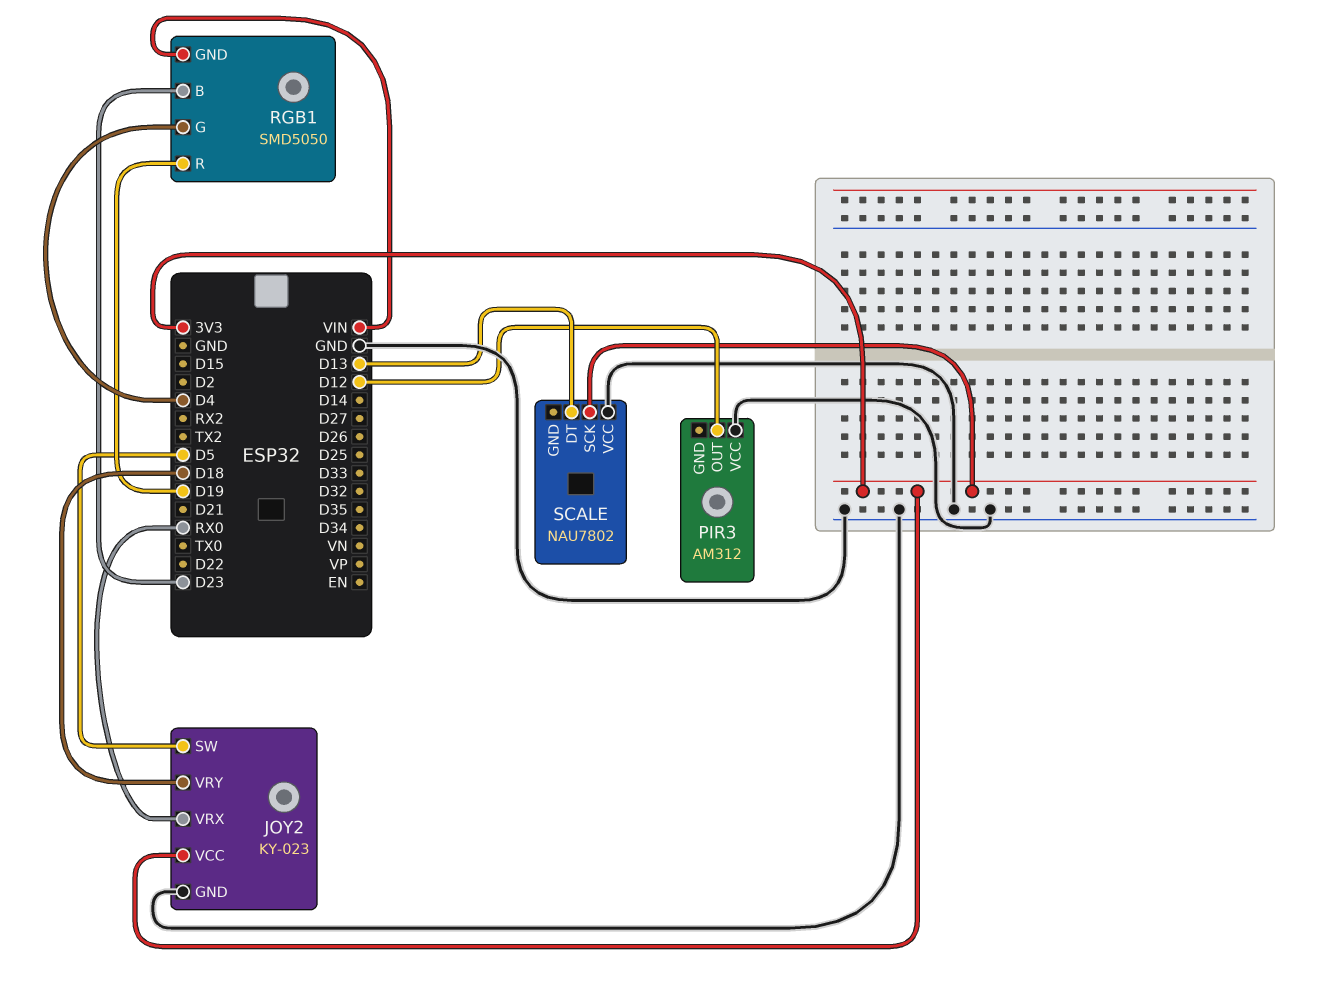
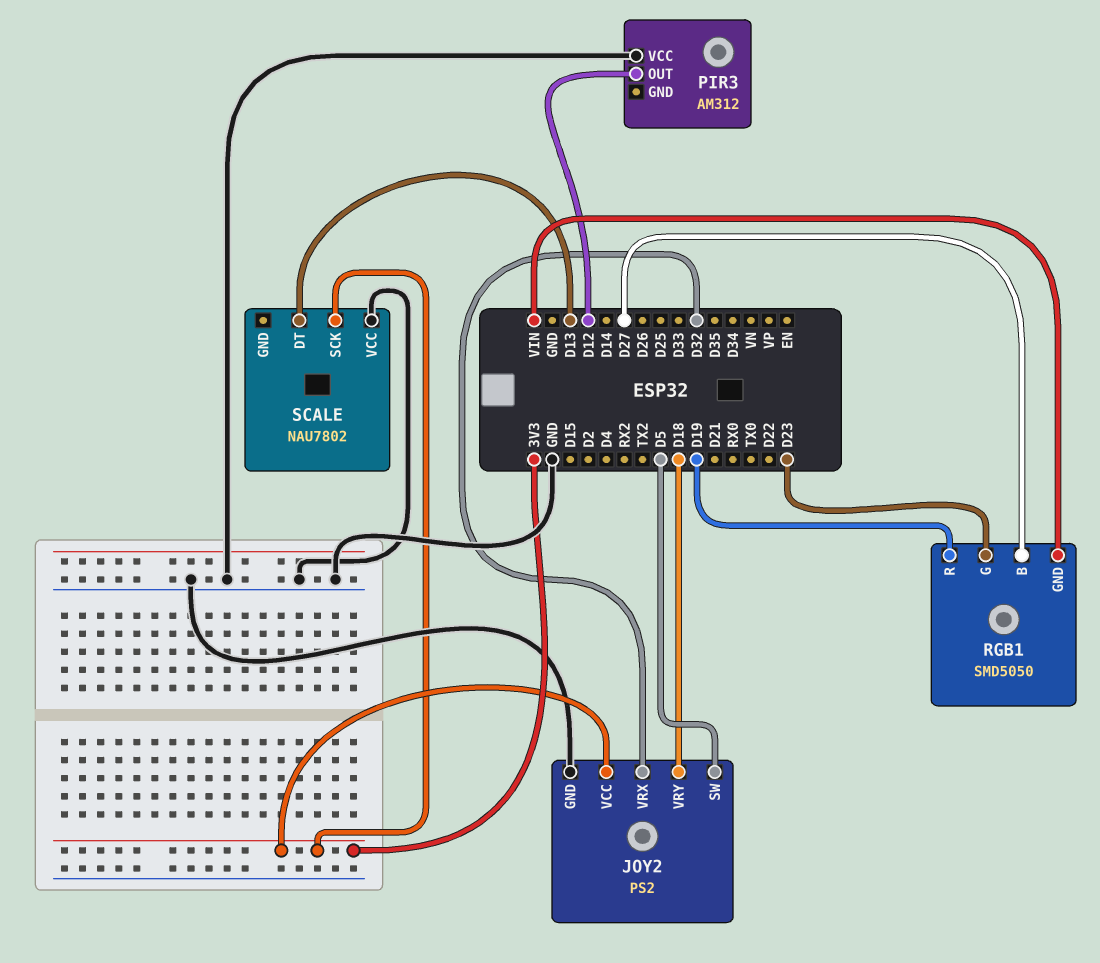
JOY2: KY-023 -> PS2
JOY2 pin VRX: RX0 -> D32
RGB1 pin B: D23 -> D27
RGB1 pin G: D4 -> D23

